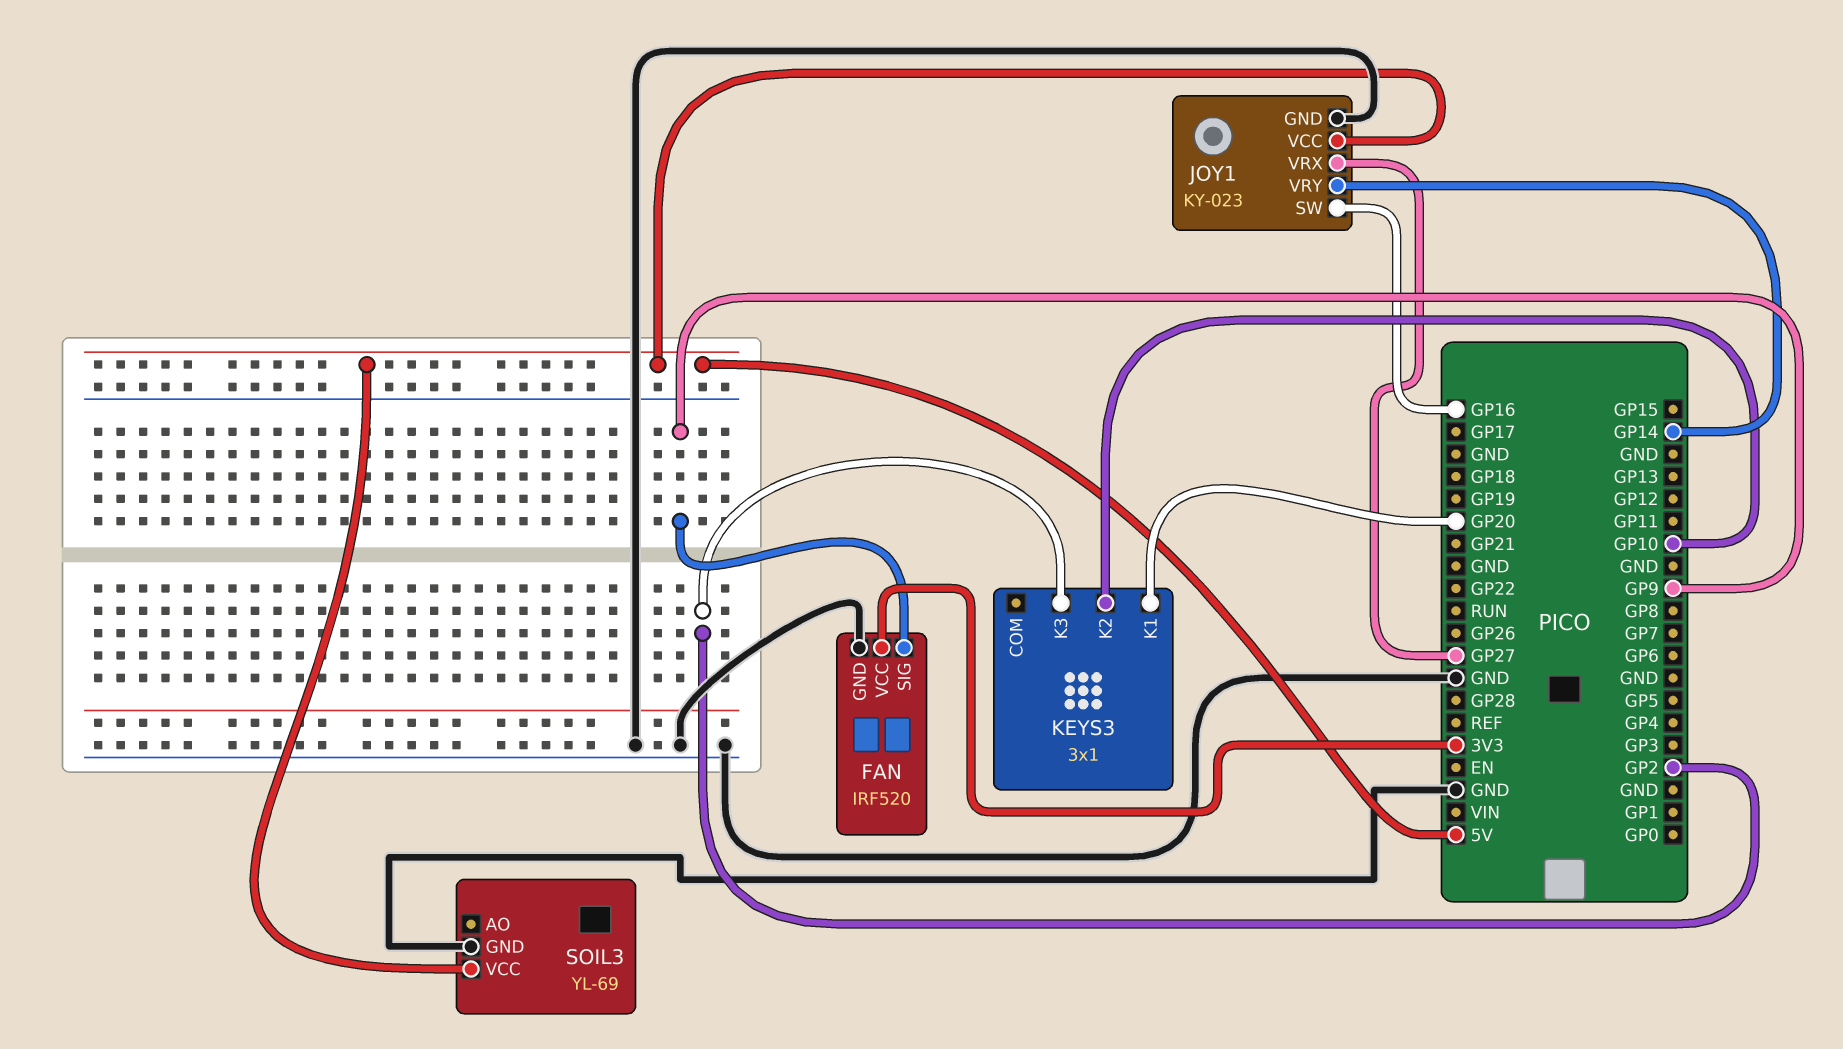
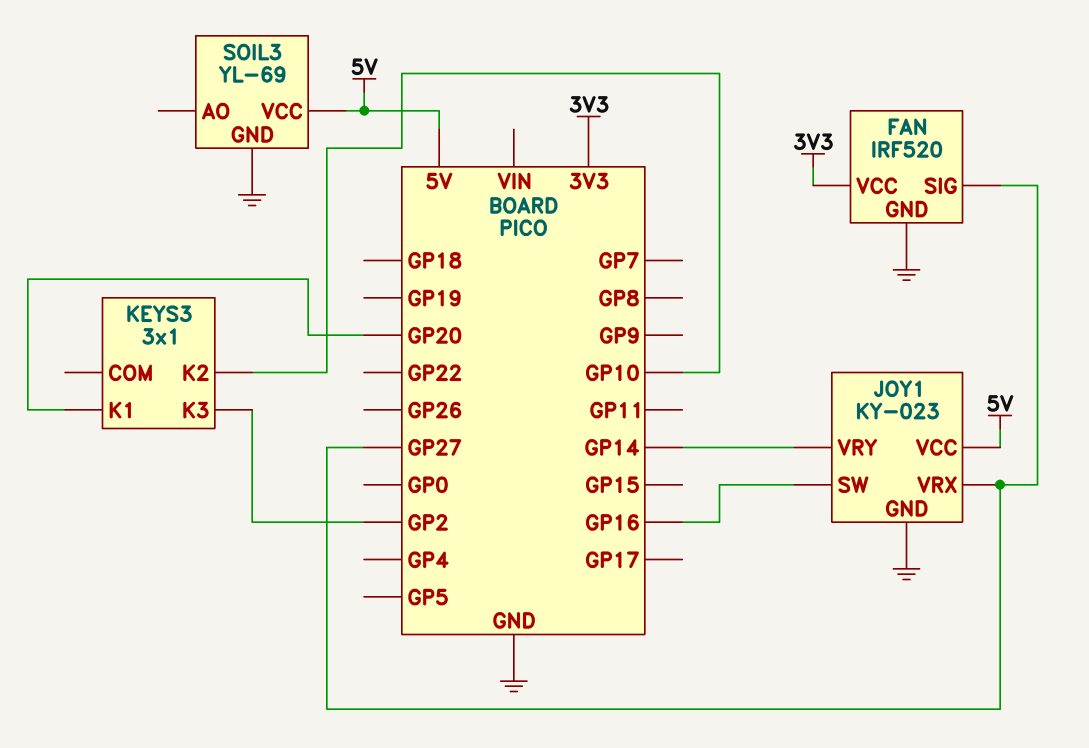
FAN pin SIG: GP9 -> GP27

